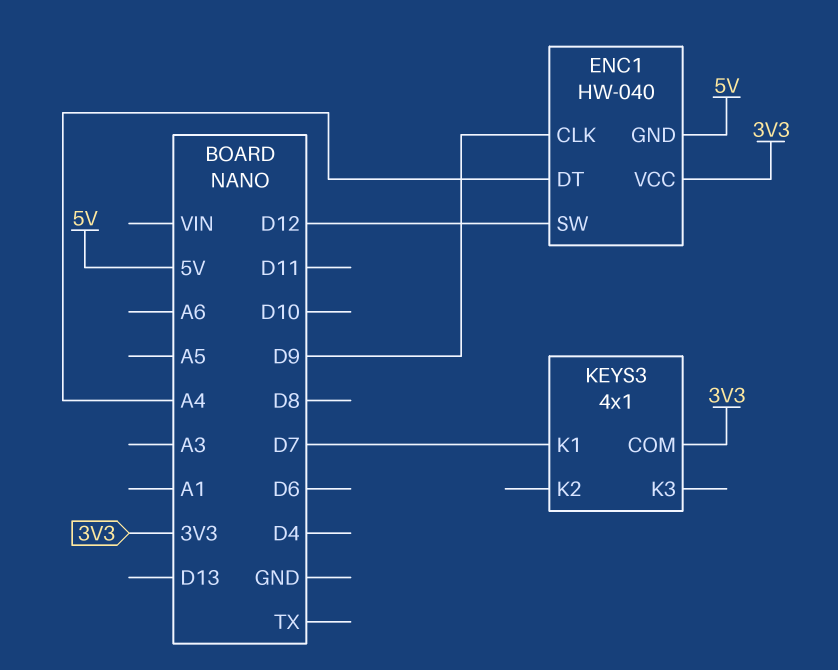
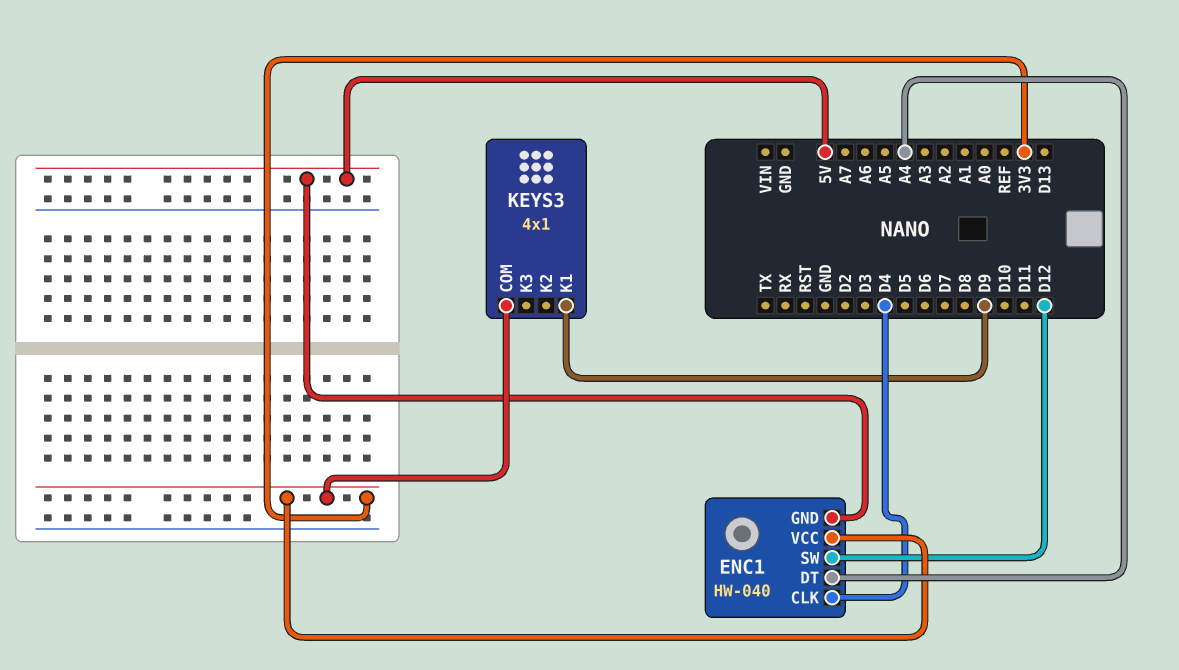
ENC1 pin CLK: D9 -> D4
KEYS3 pin K1: D7 -> D9

